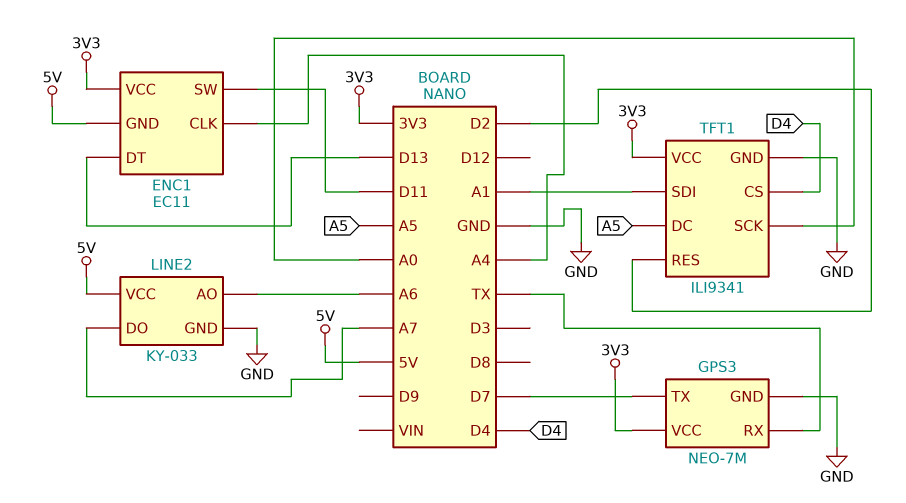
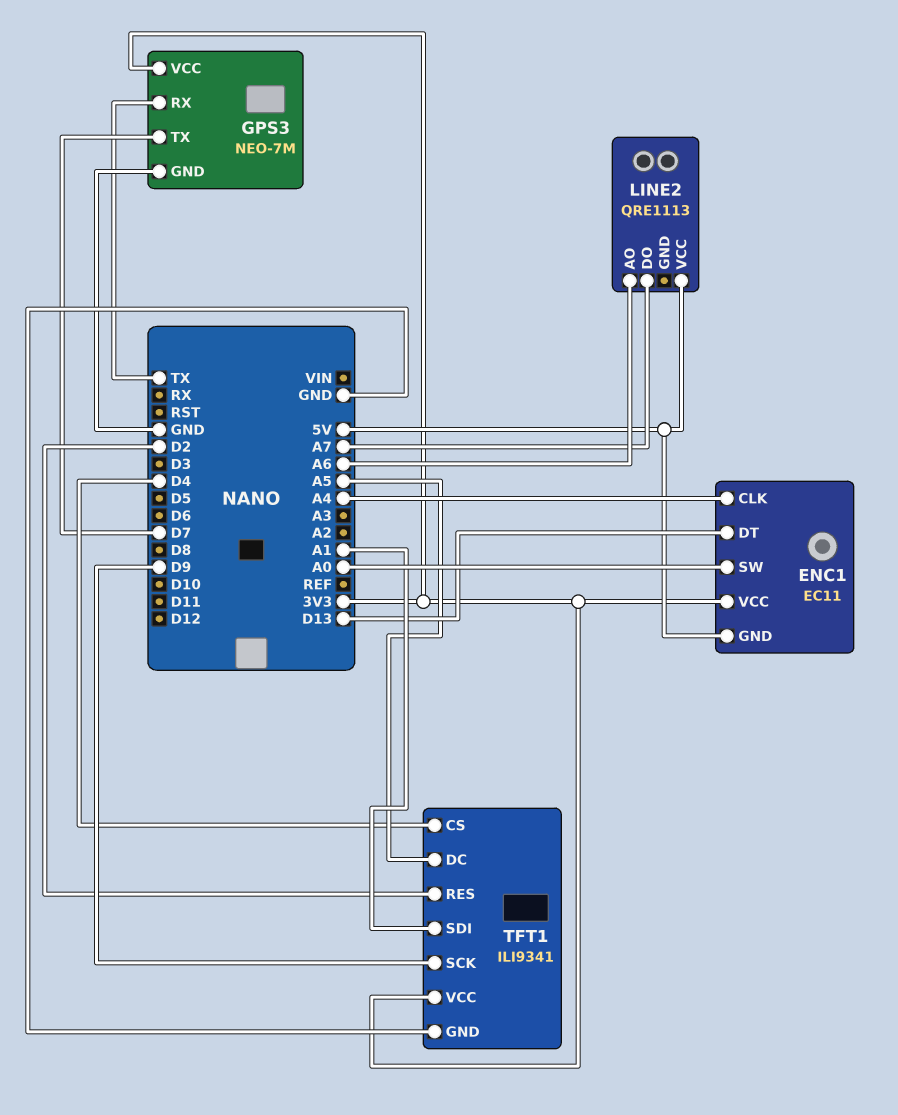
ENC1 pin SW: D11 -> A0
LINE2: KY-033 -> QRE1113
LINE2 pin GND: GND -> none
TFT1 pin SCK: A0 -> D9

